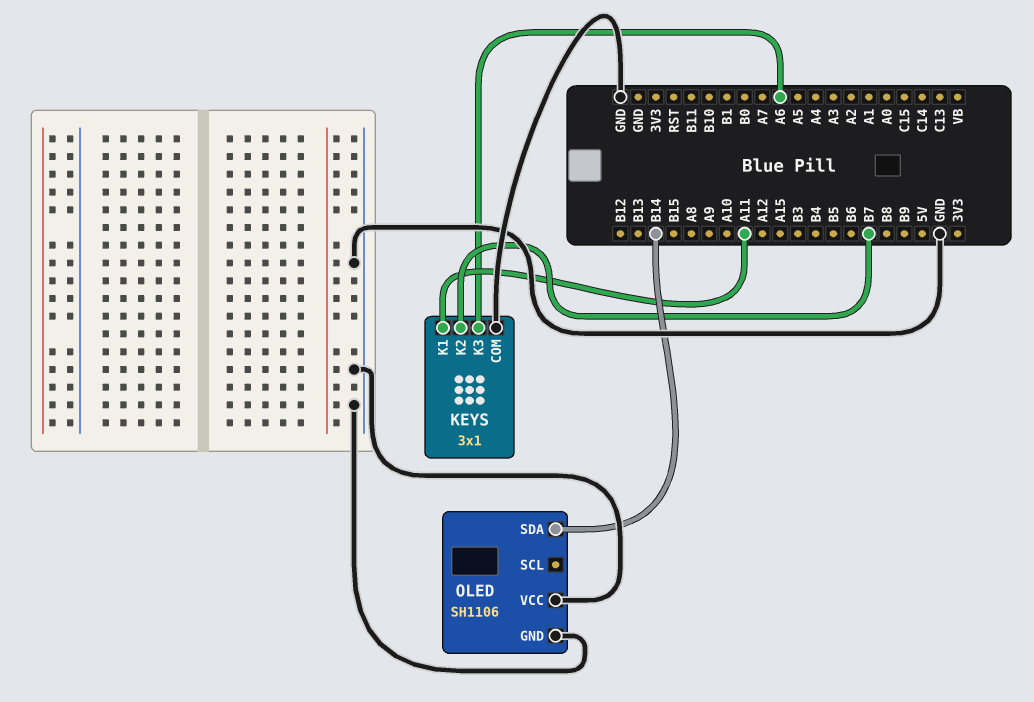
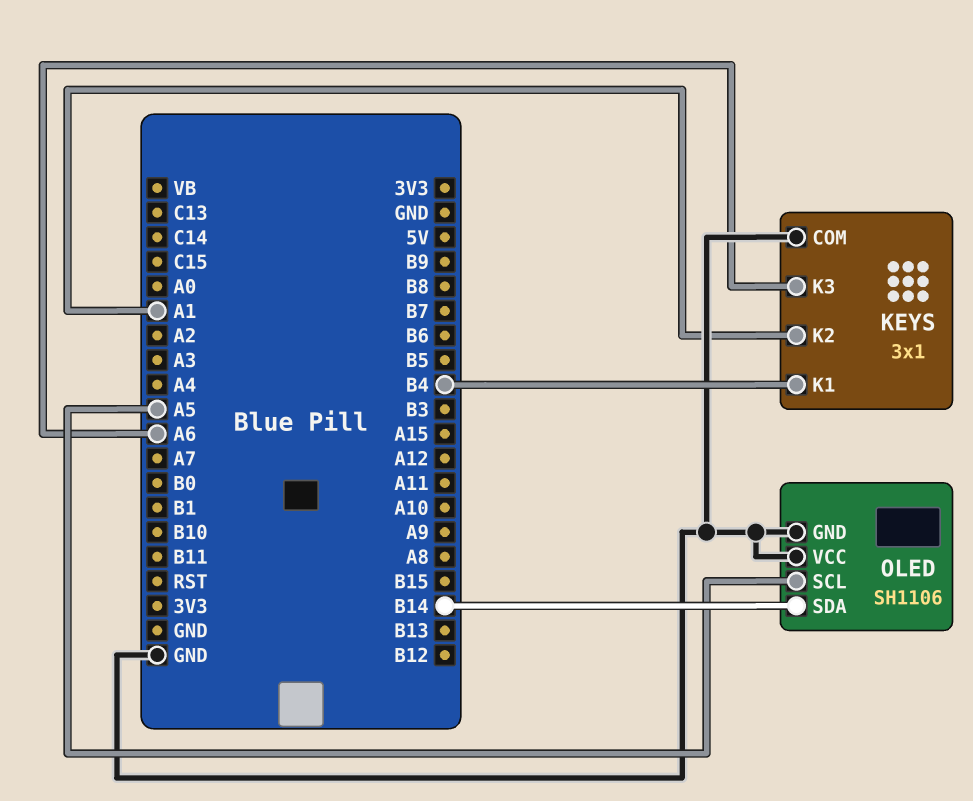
KEYS pin K1: A11 -> B4
KEYS pin K2: B7 -> A1
OLED pin SCL: none -> A5

